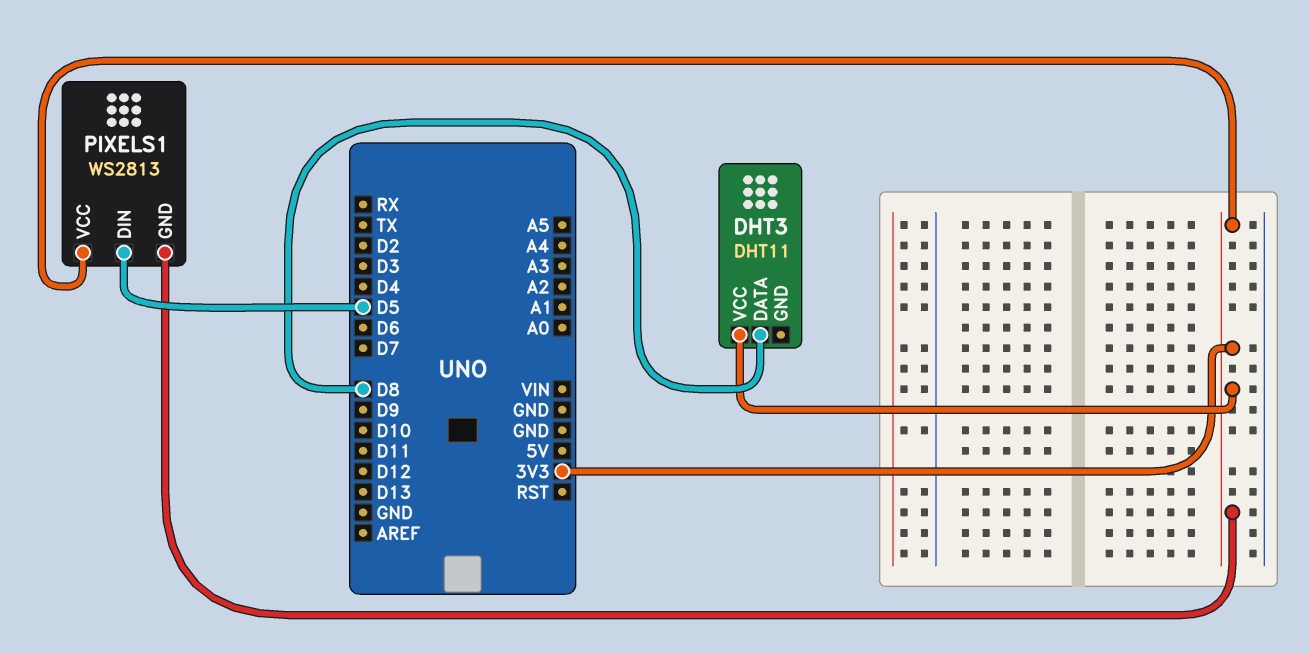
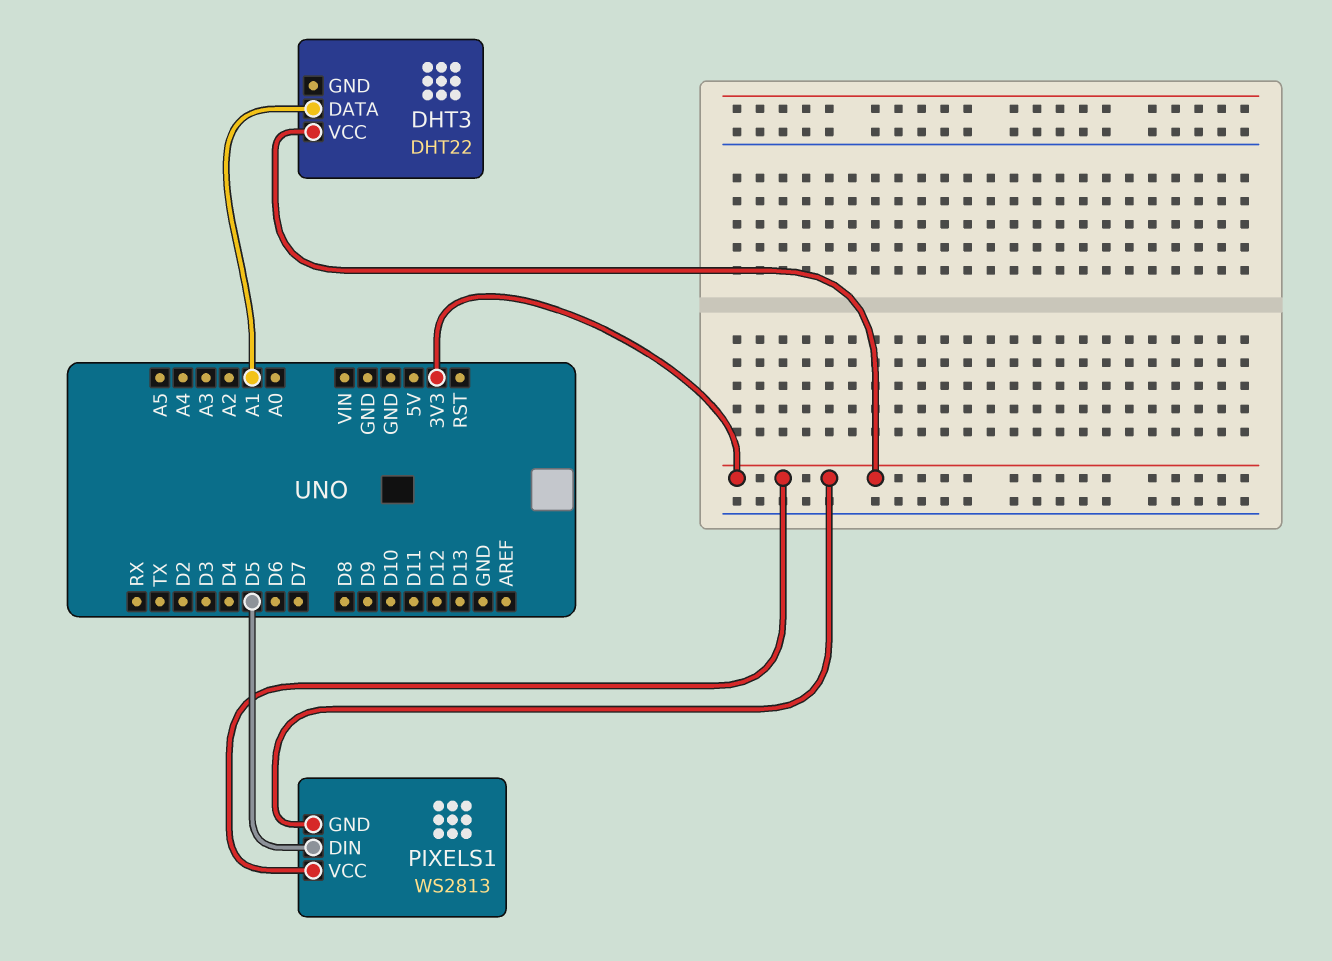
DHT3: DHT11 -> DHT22
DHT3 pin DATA: D8 -> A1

